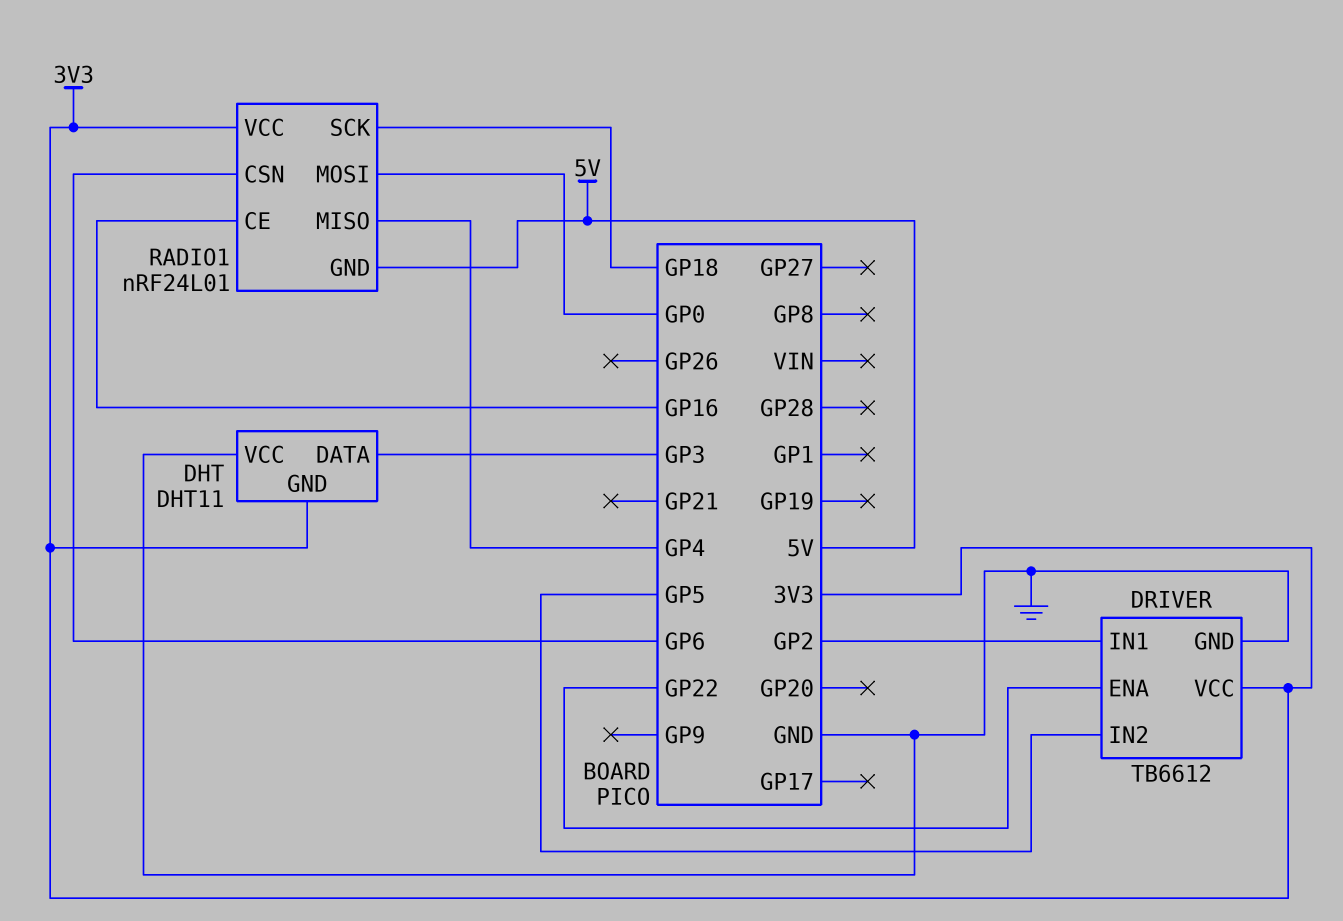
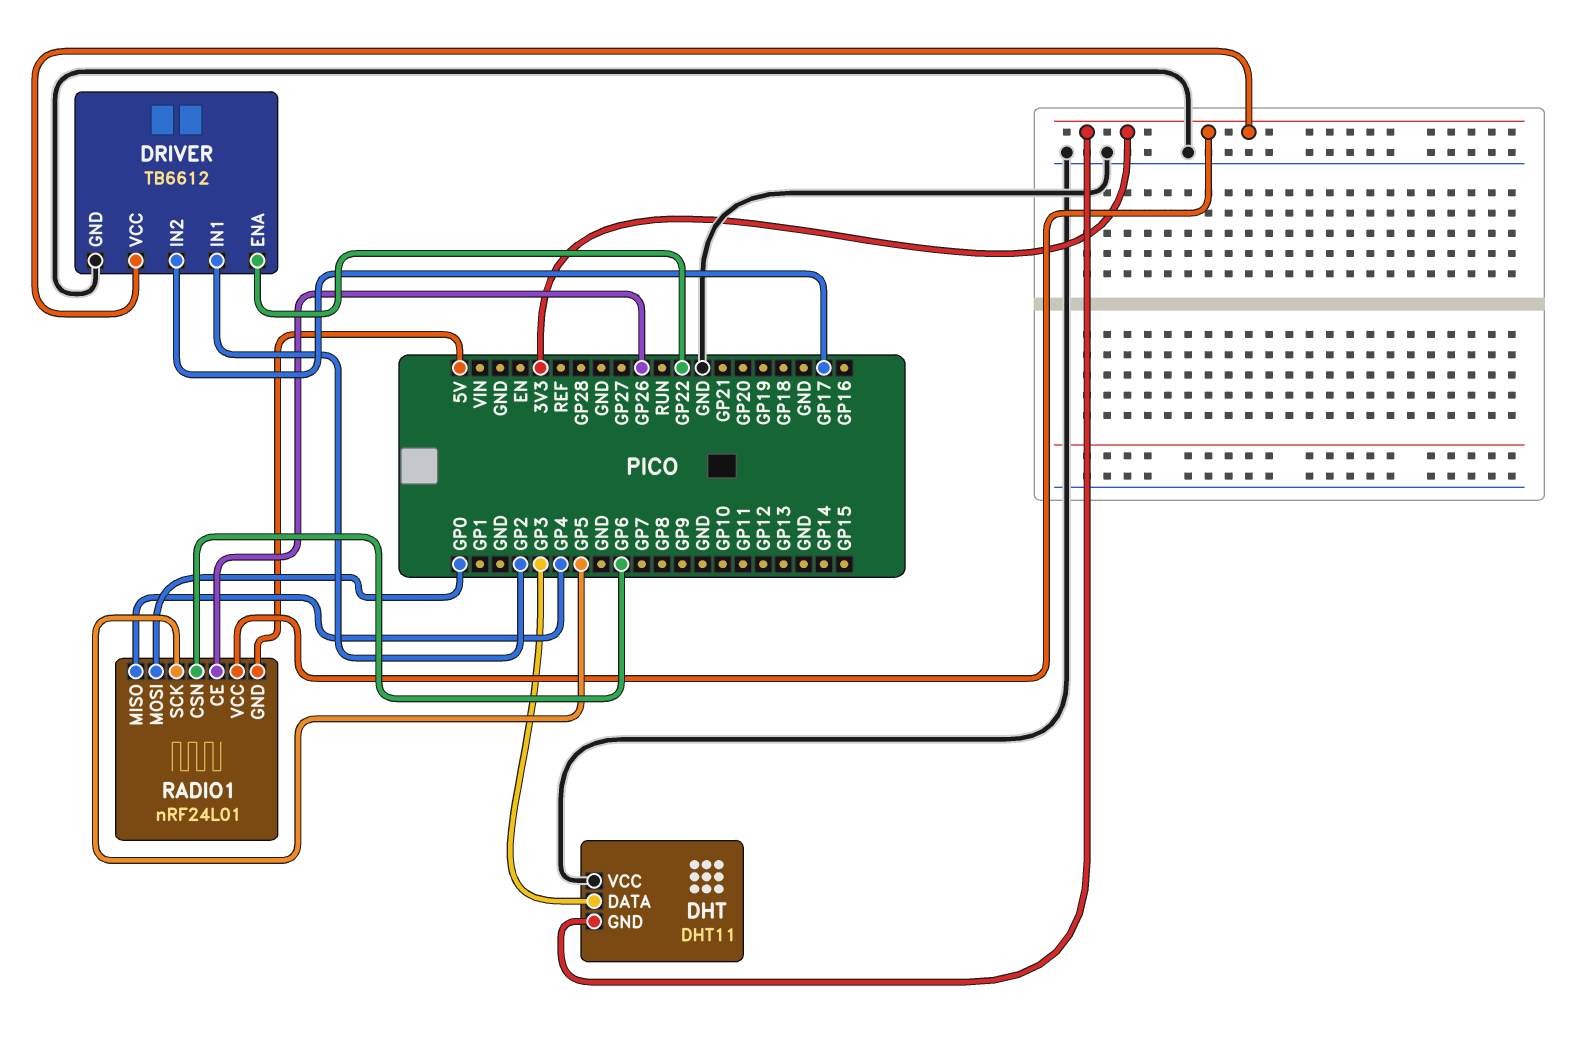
DRIVER pin IN2: GP5 -> GP17
RADIO1 pin CE: GP16 -> GP26
RADIO1 pin SCK: GP18 -> GP5

